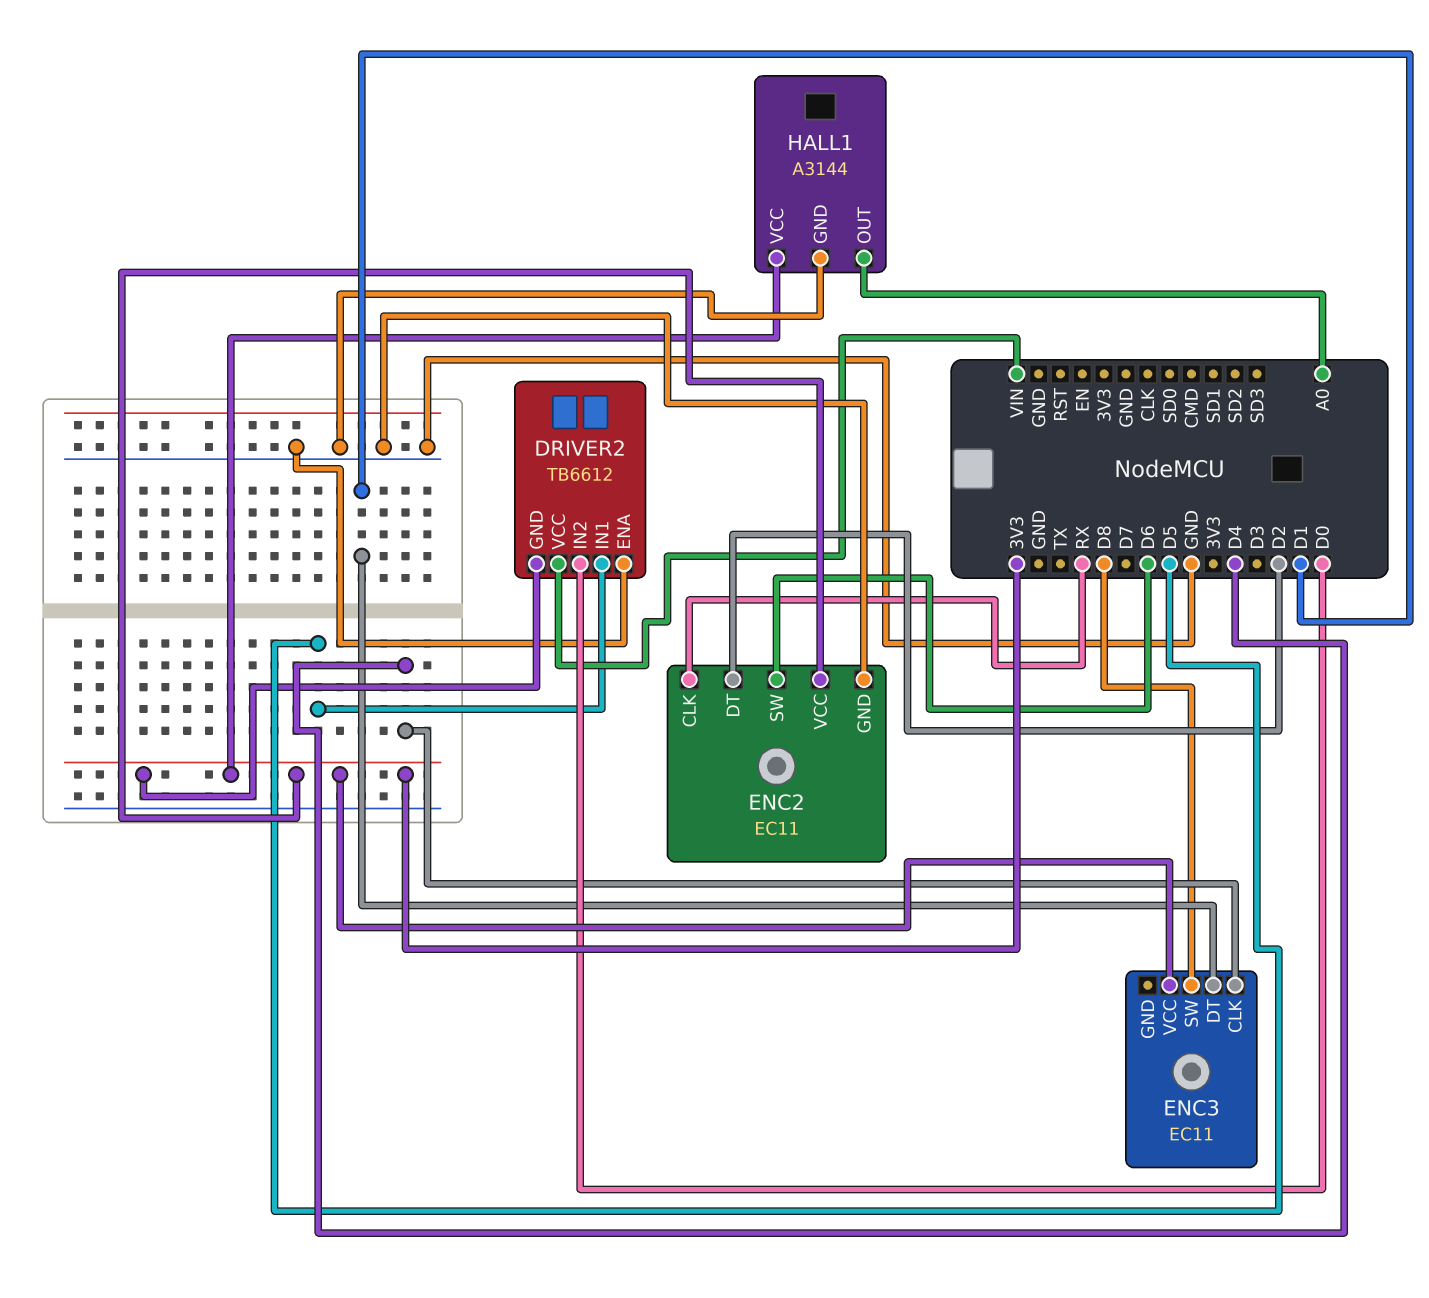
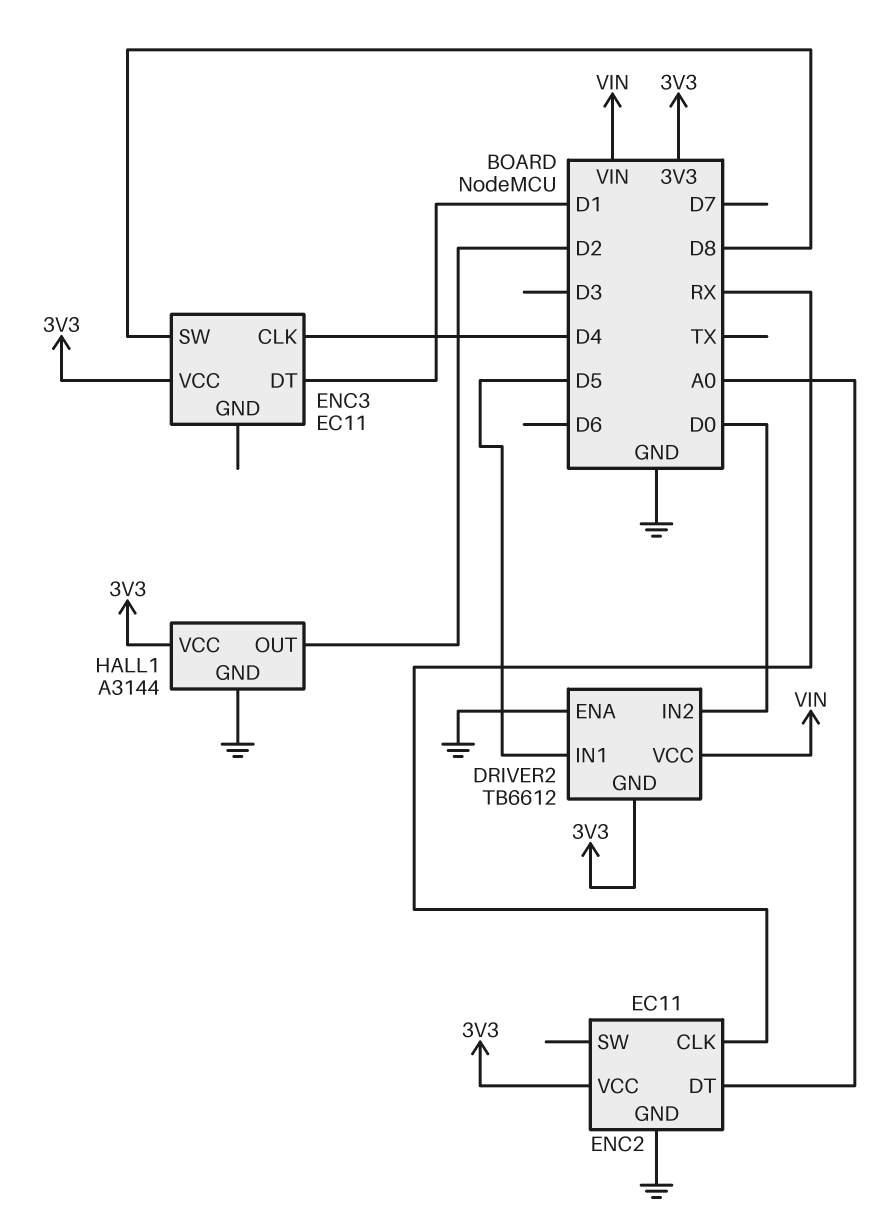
ENC2 pin DT: D2 -> A0
ENC2 pin SW: D6 -> none
HALL1 pin OUT: A0 -> D2

